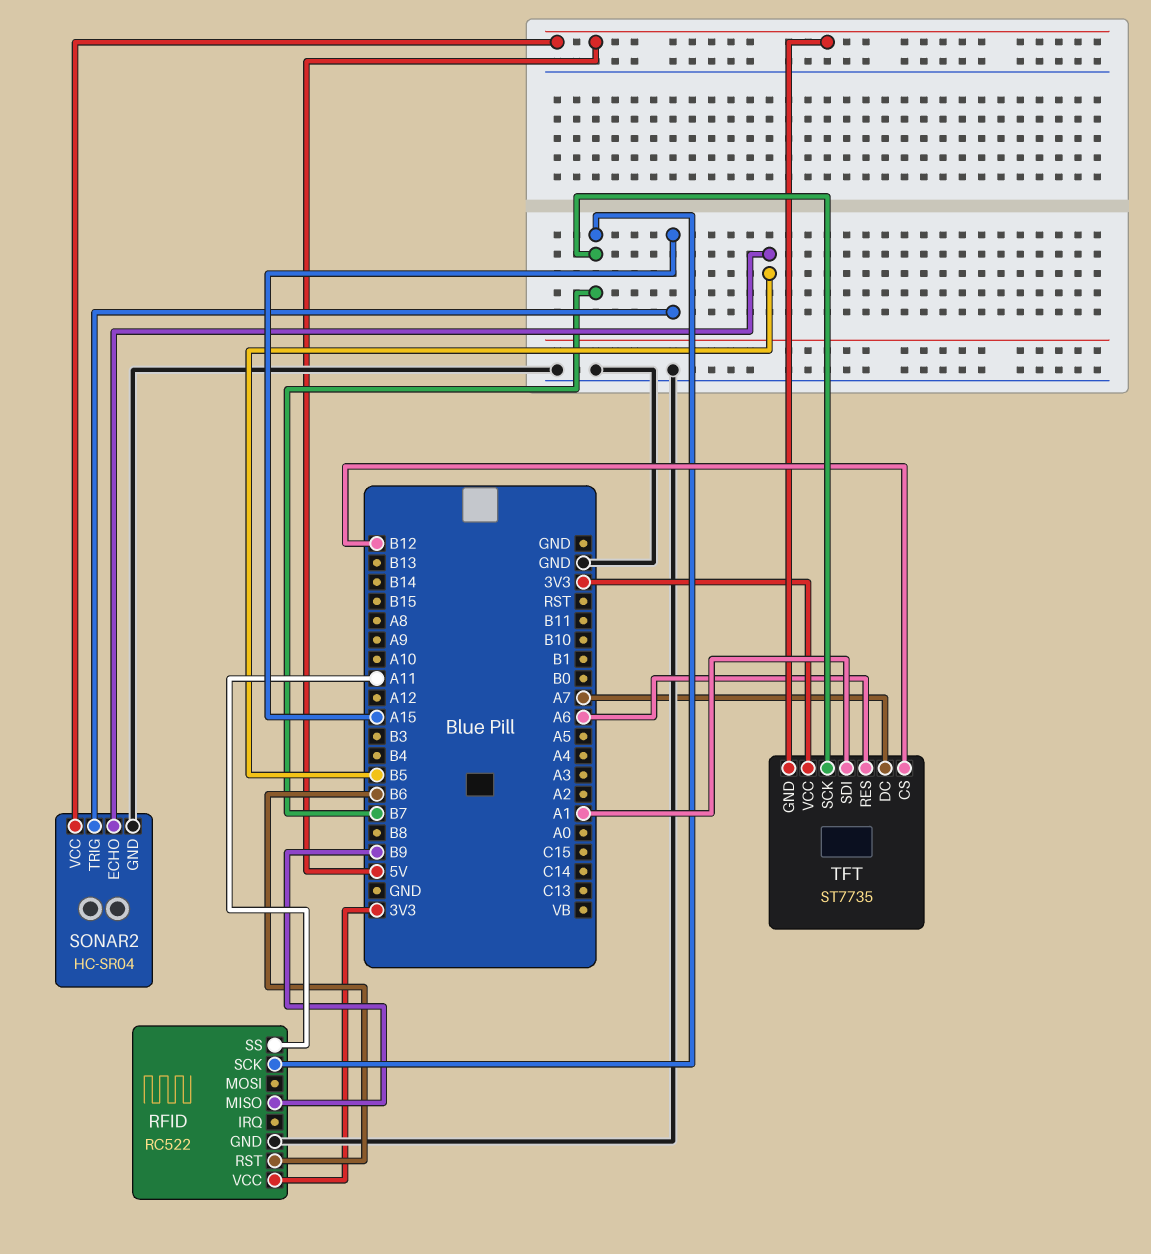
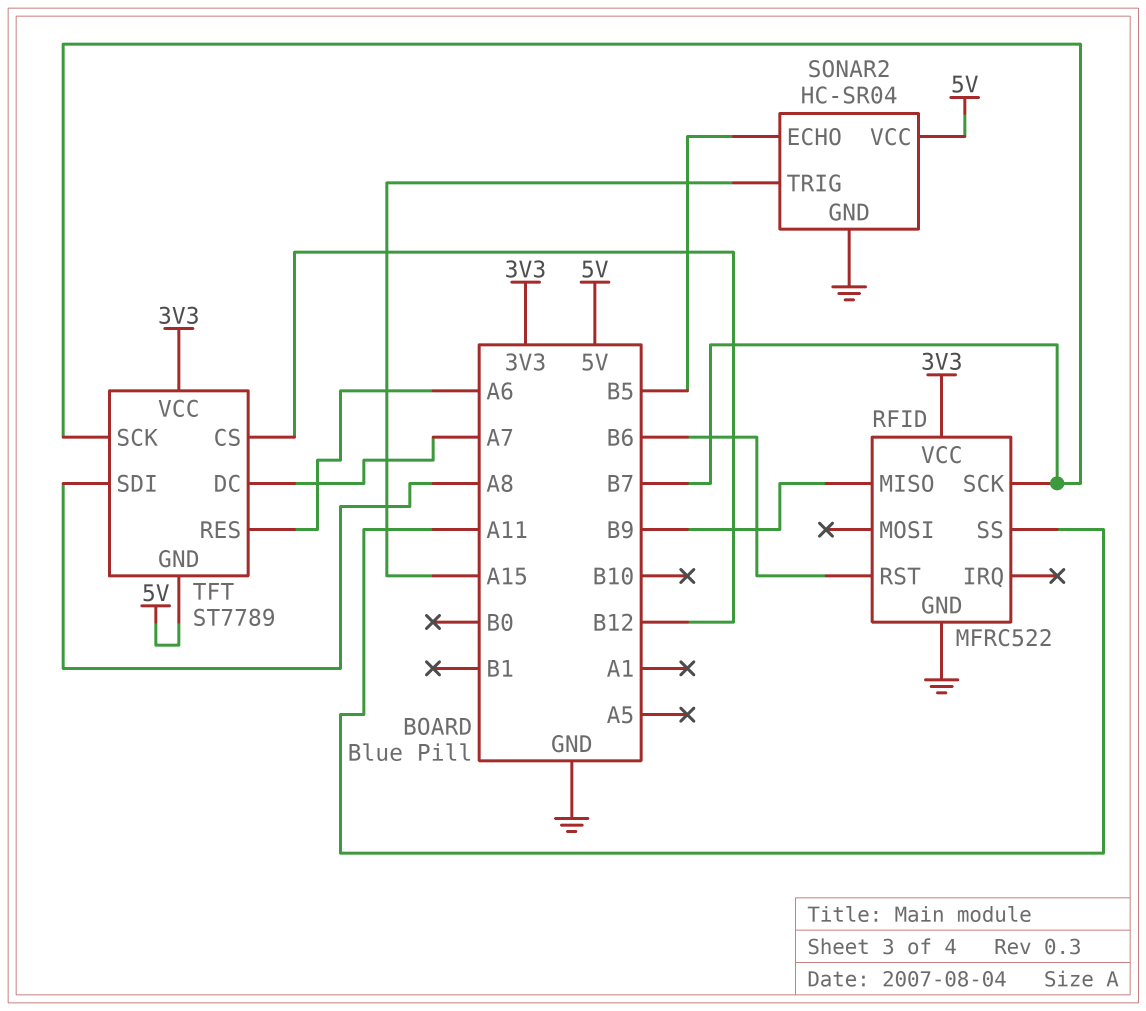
RFID: RC522 -> MFRC522
TFT: ST7735 -> ST7789
TFT pin SDI: A1 -> A8

